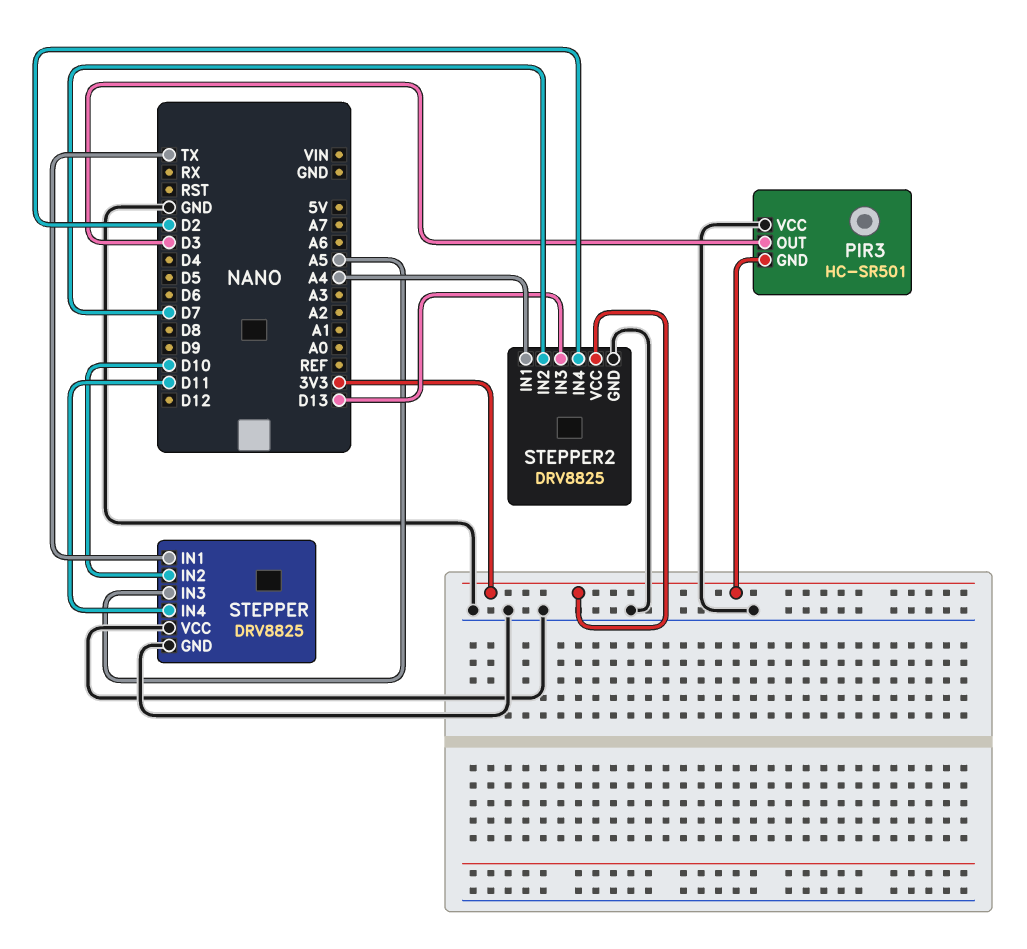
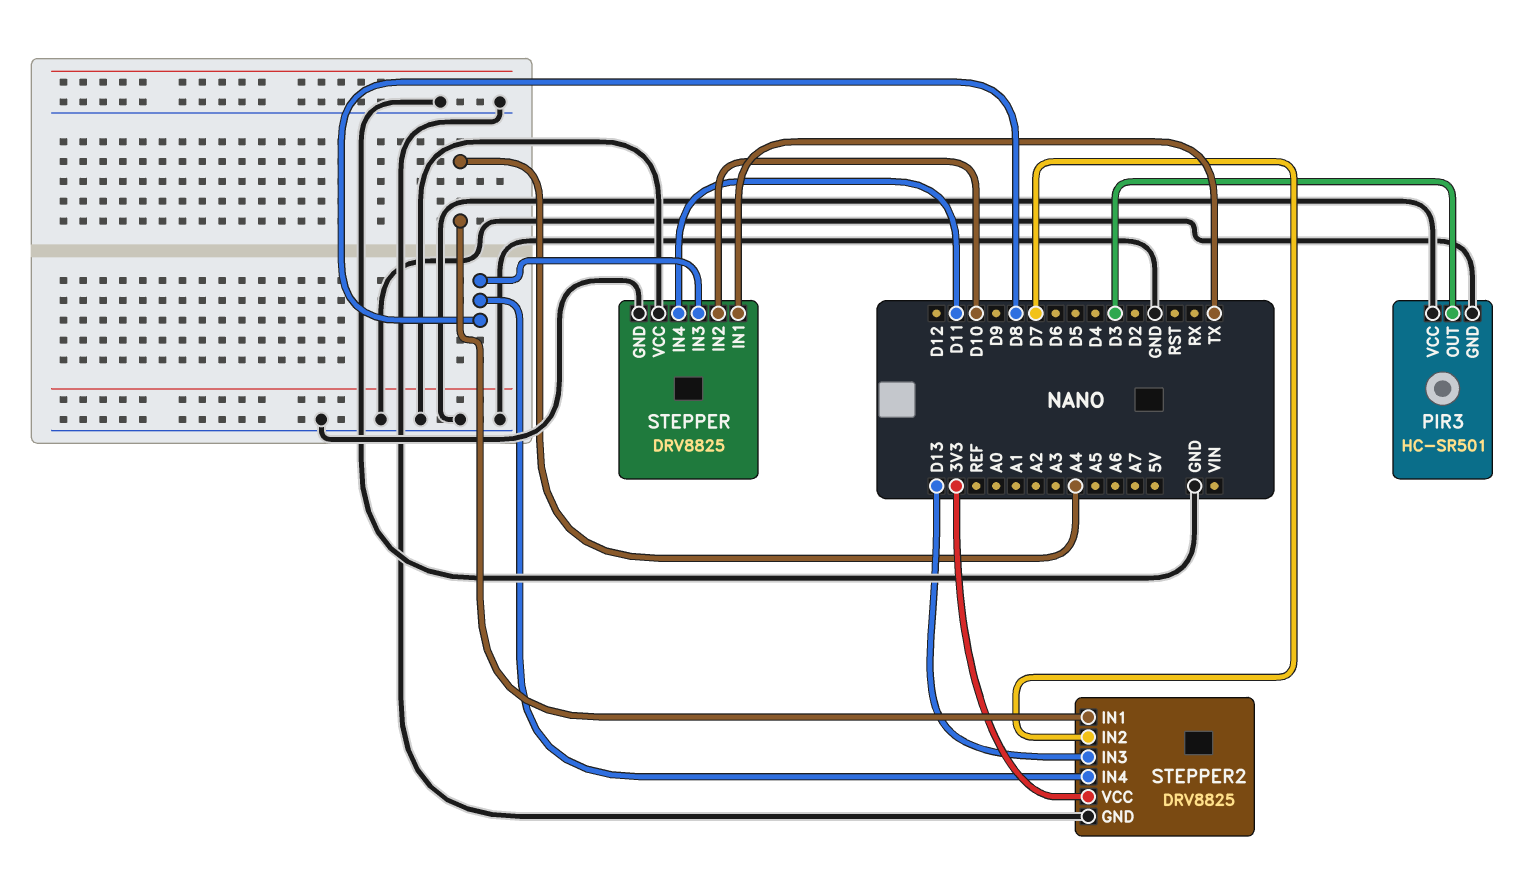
PIR3 pin GND: 3V3 -> GND
STEPPER pin IN3: A5 -> D8
STEPPER2 pin IN4: D2 -> D8

